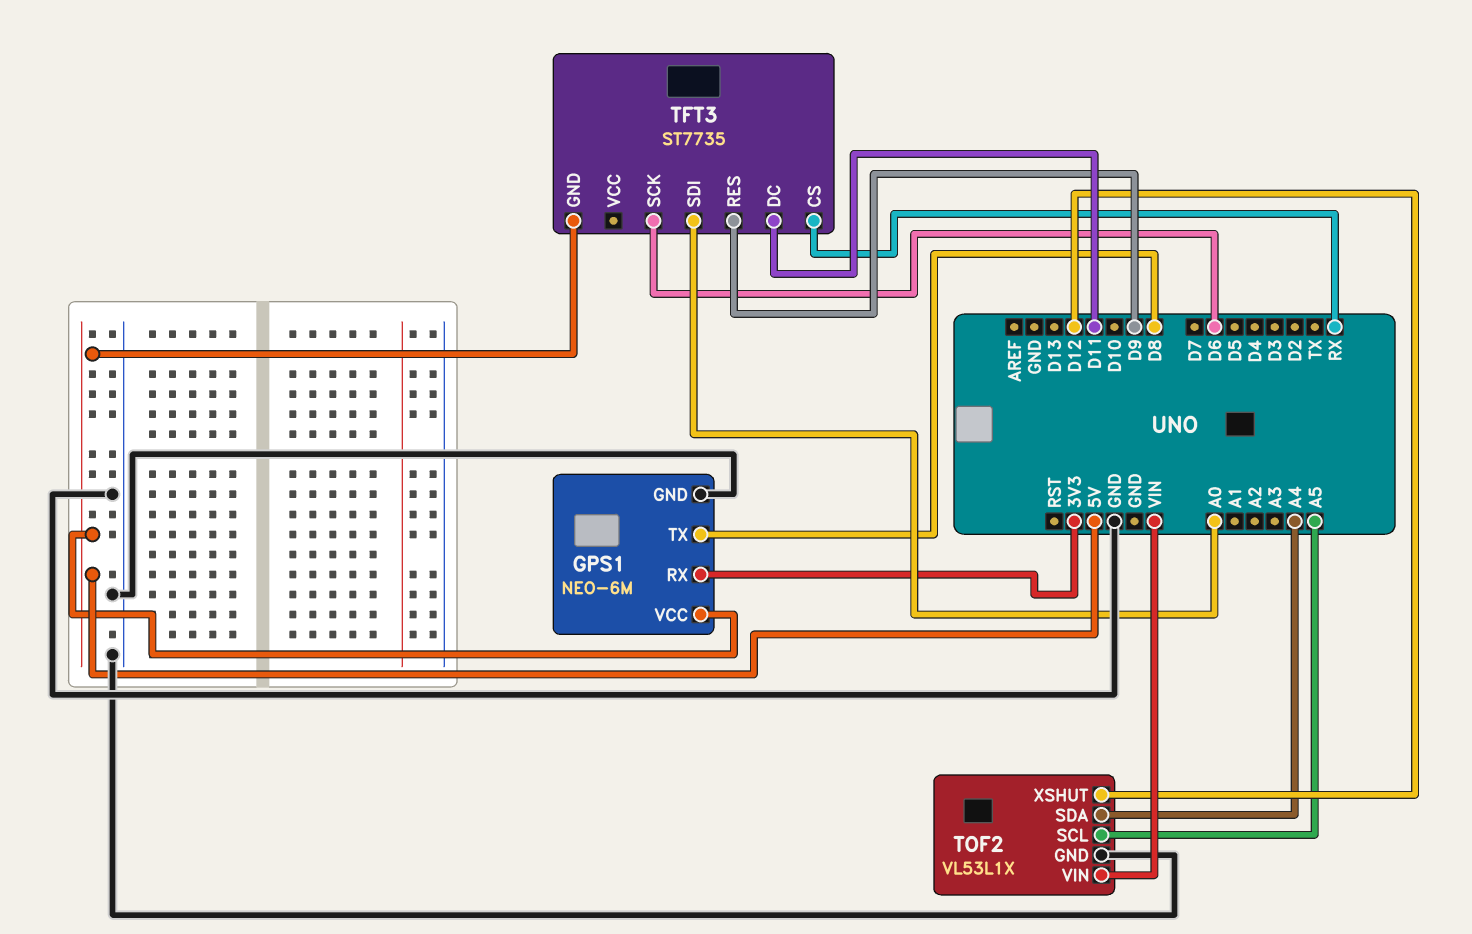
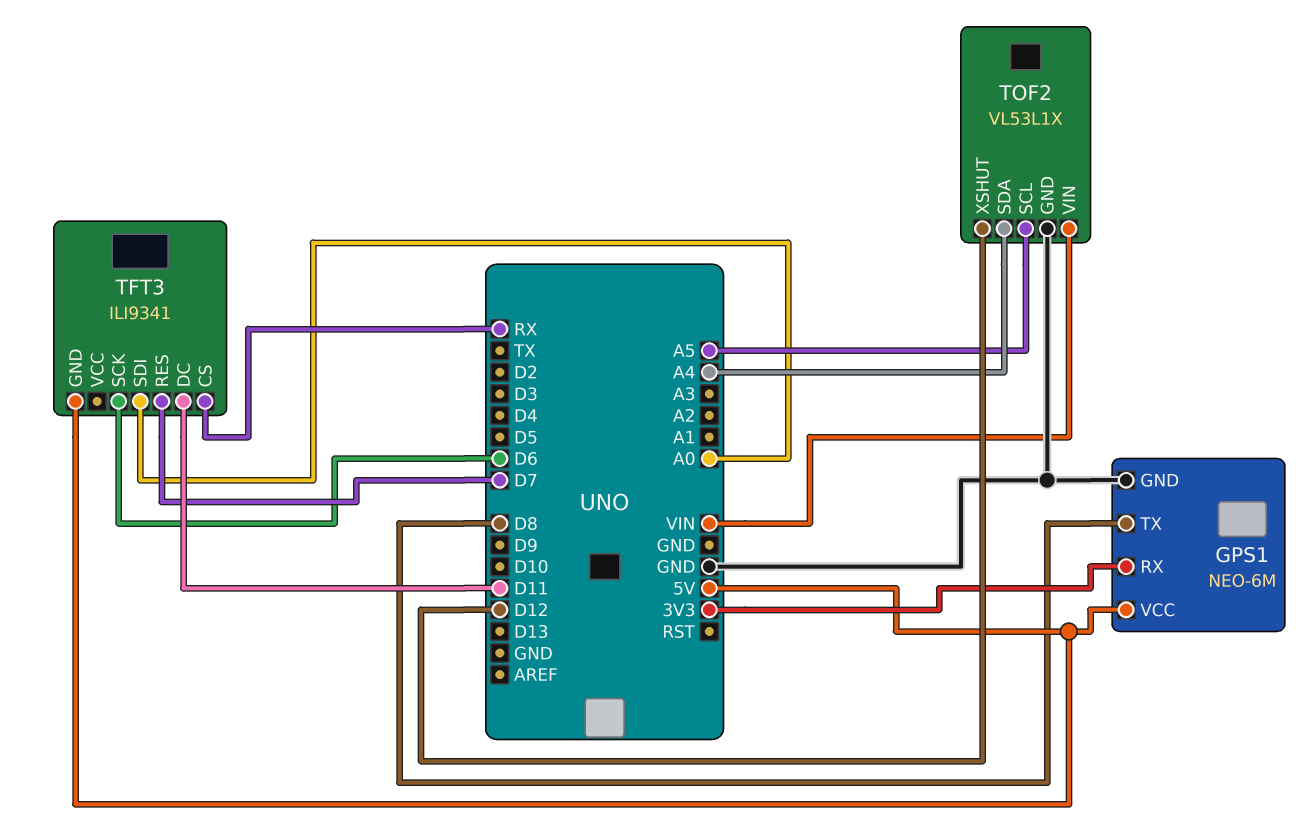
TFT3: ST7735 -> ILI9341
TFT3 pin RES: D9 -> D7

